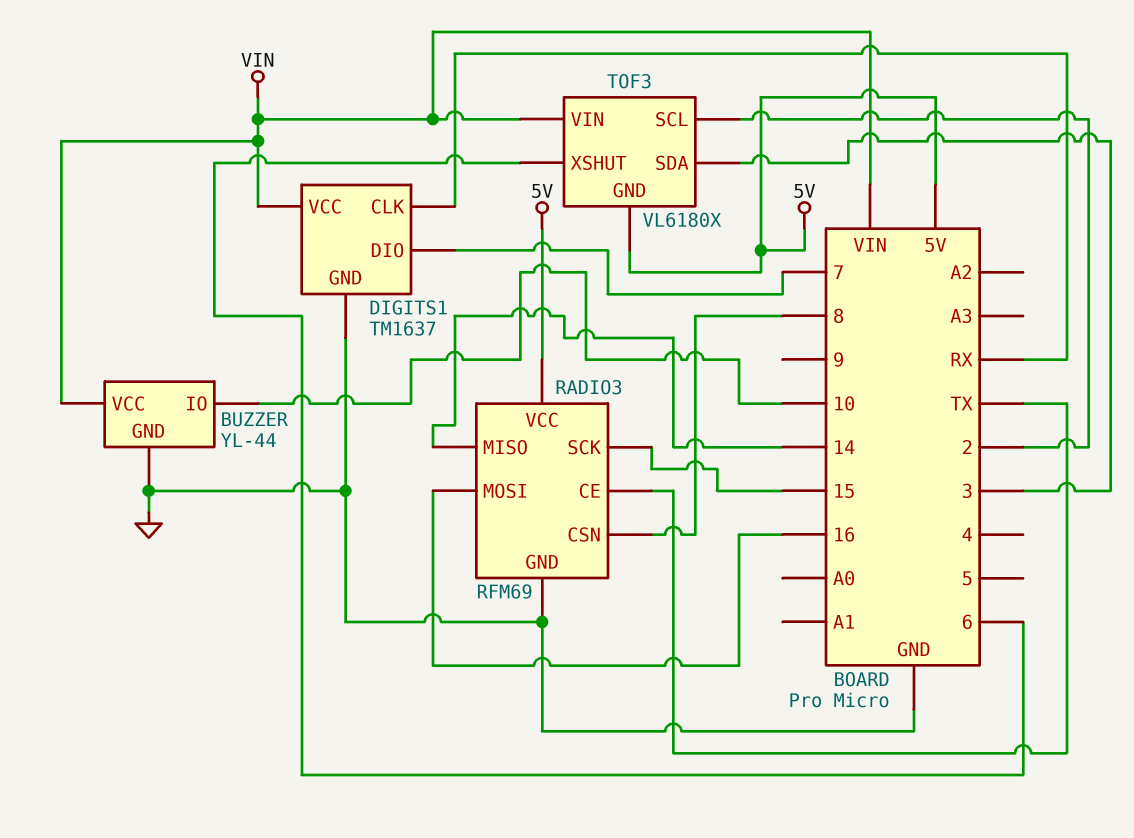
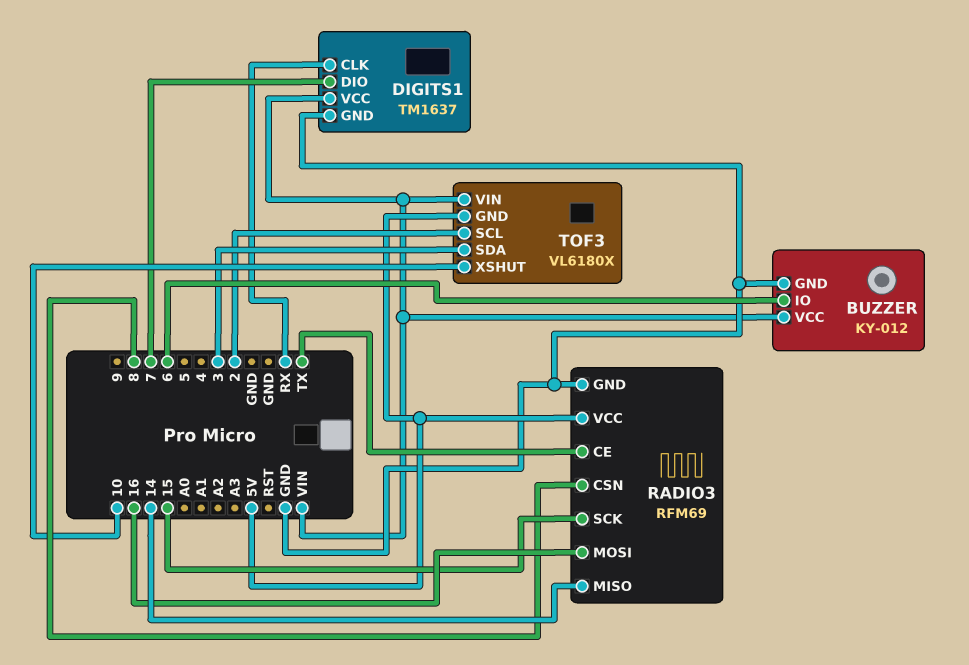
BUZZER: YL-44 -> KY-012
BUZZER pin IO: 10 -> 6
TOF3 pin XSHUT: 6 -> 10

